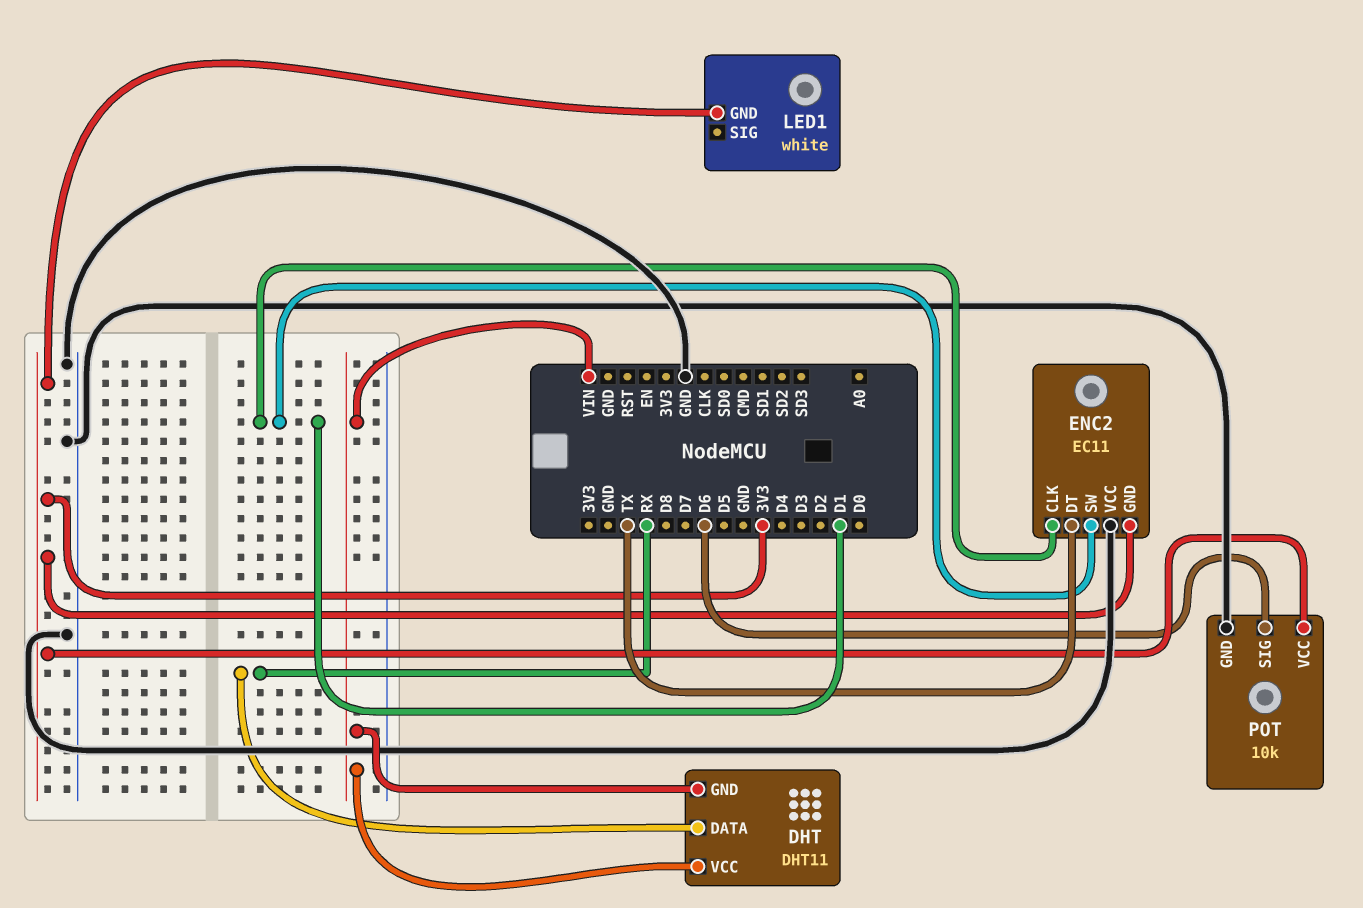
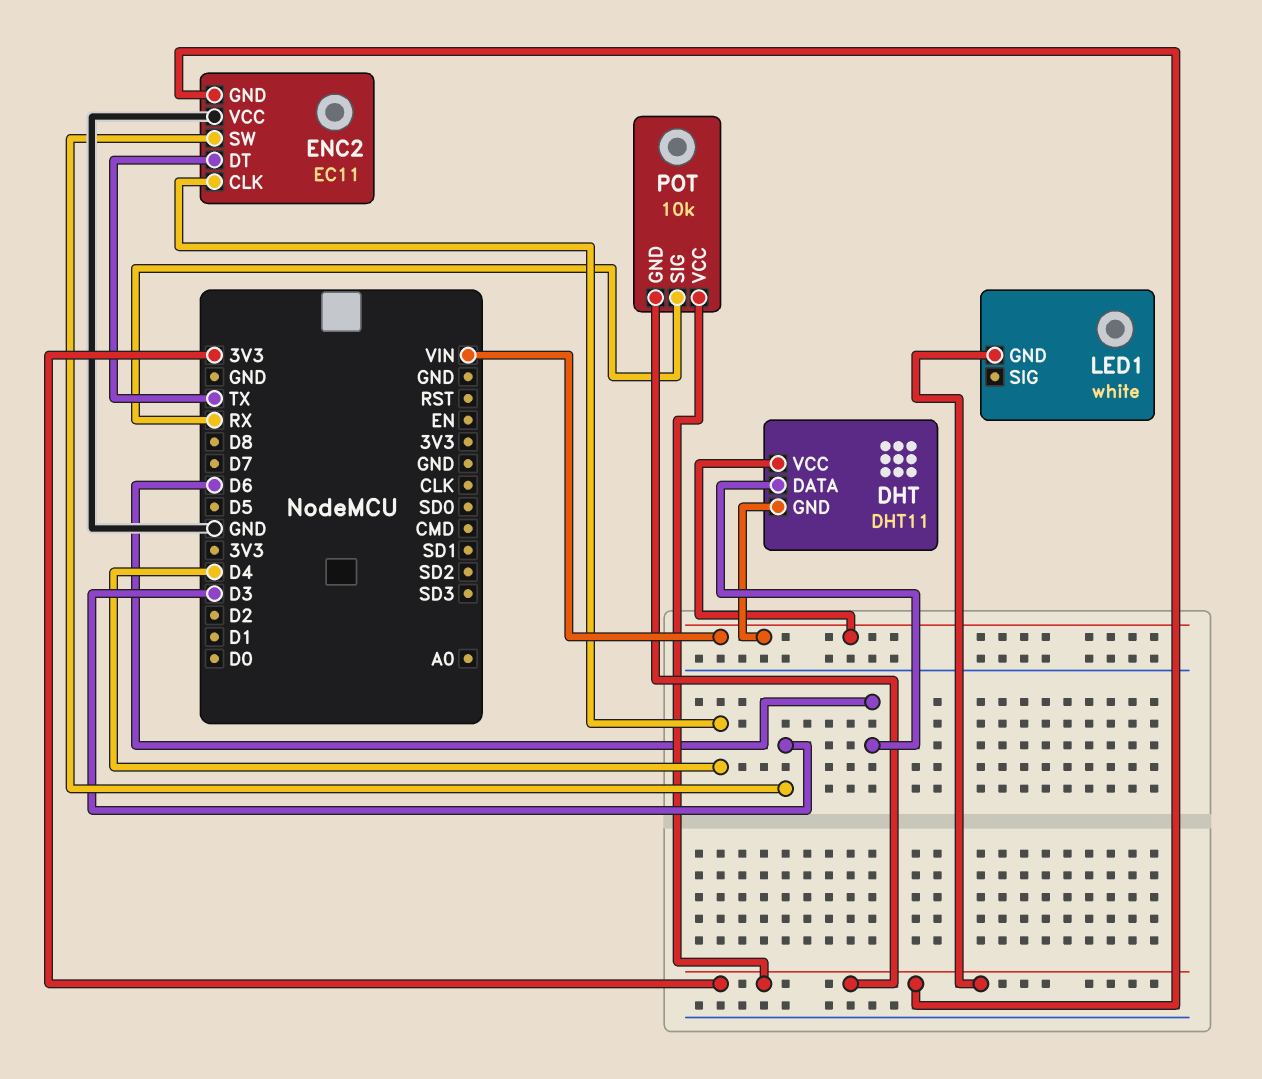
DHT pin DATA: RX -> D6
ENC2 pin CLK: D1 -> D4
ENC2 pin SW: D1 -> D3
POT pin GND: GND -> 3V3
POT pin SIG: D6 -> RX

